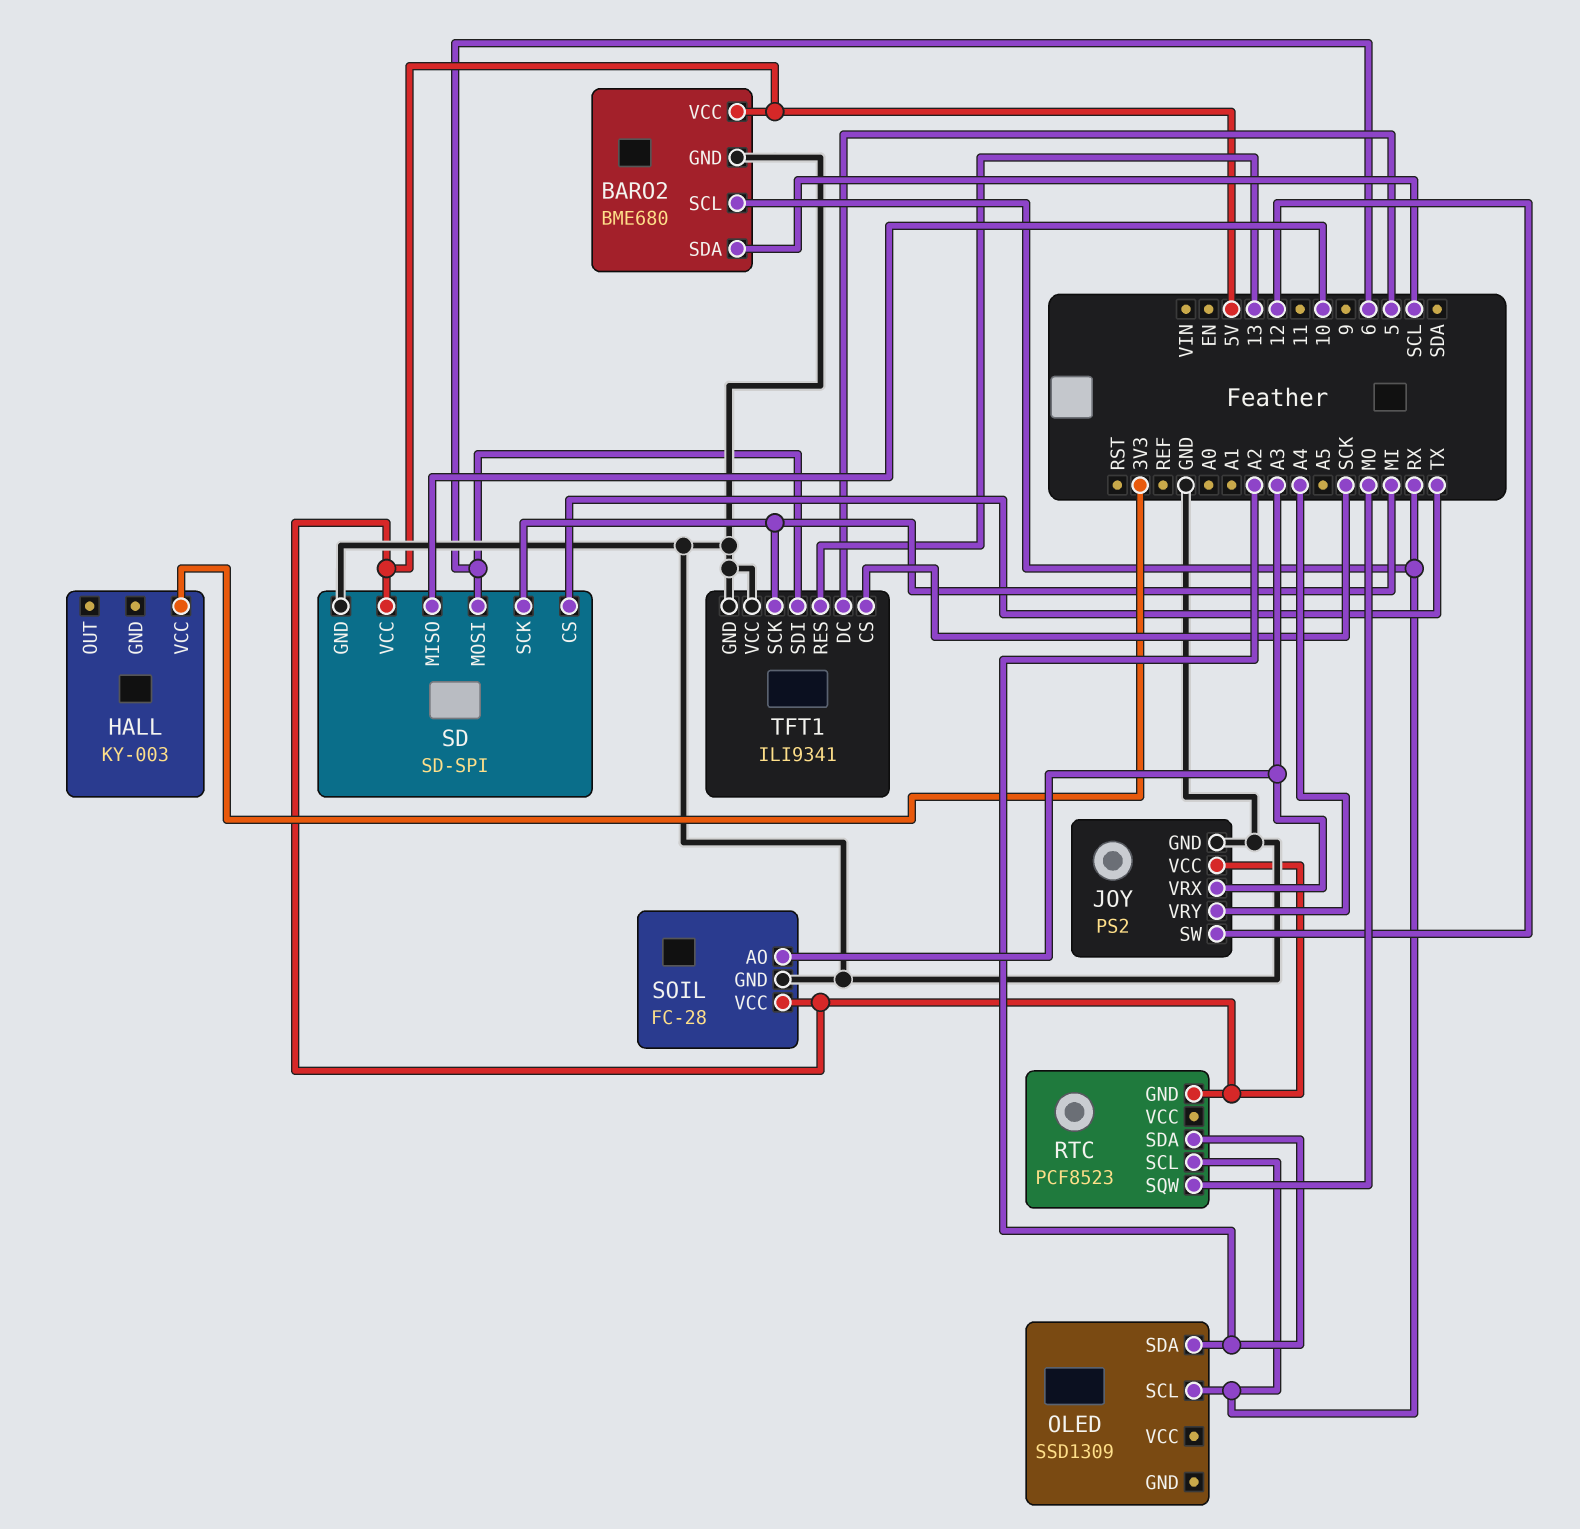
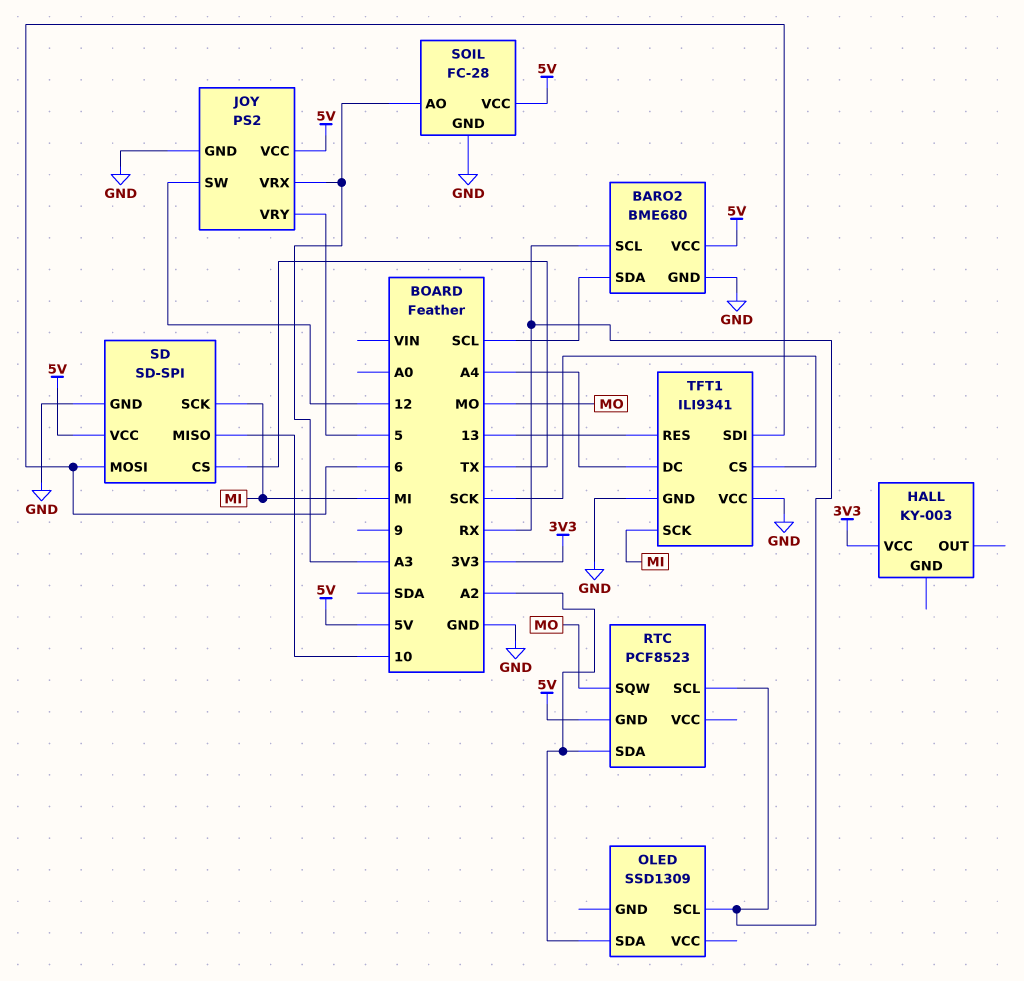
JOY pin VRY: A4 -> 5
TFT1 pin DC: 5 -> A4

